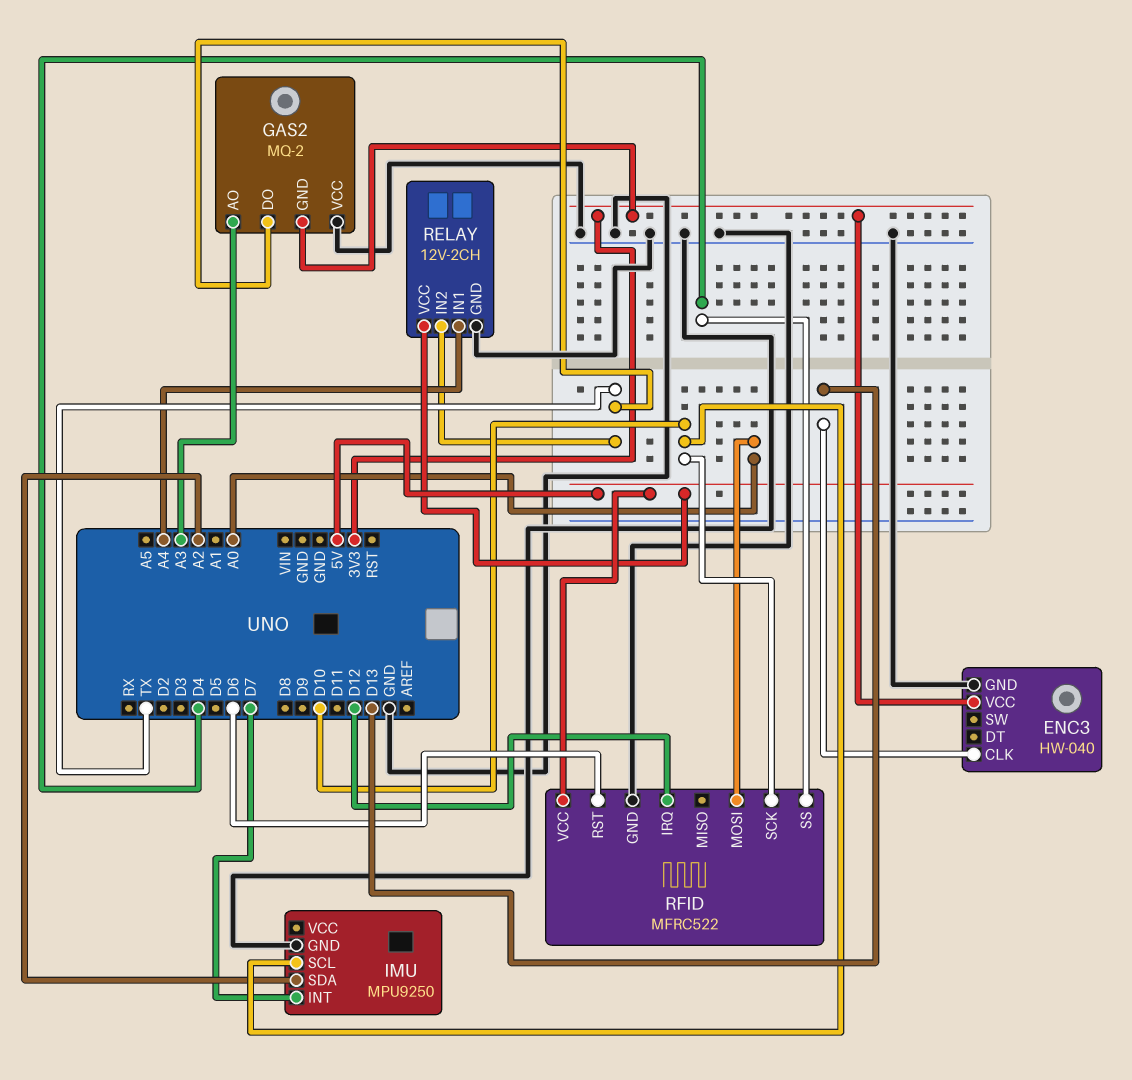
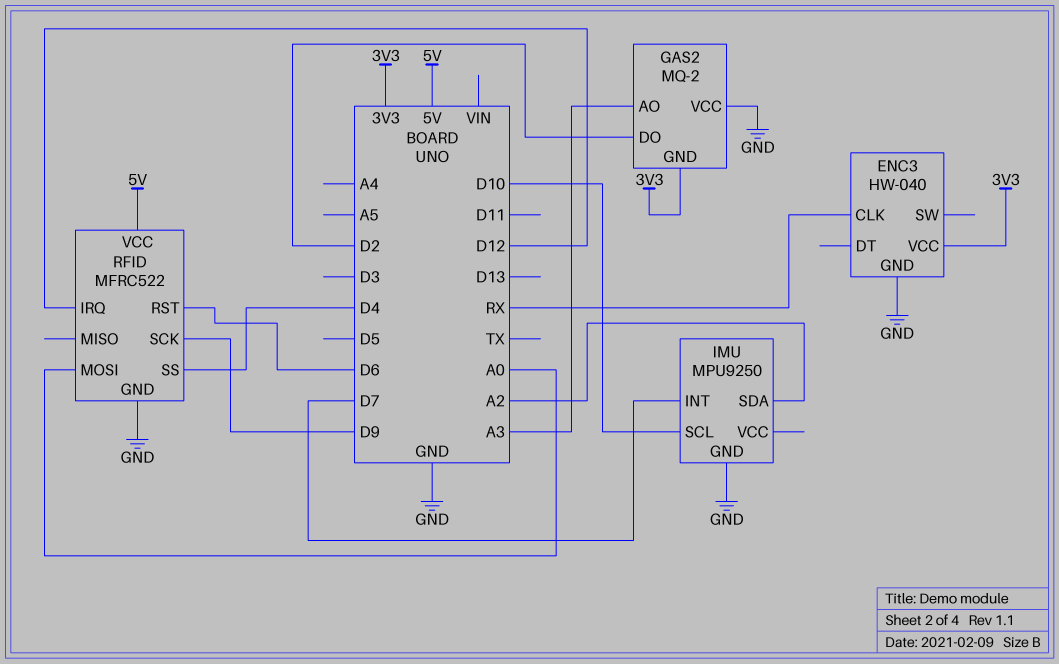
ENC3 pin CLK: D13 -> RX
GAS2 pin DO: TX -> D2
RELAY: 12V-2CH -> none
RELAY pin GND: GND -> none
RELAY pin IN1: A4 -> none
RELAY pin IN2: TX -> none
RELAY pin VCC: 5V -> none
RFID pin SCK: D10 -> D9

